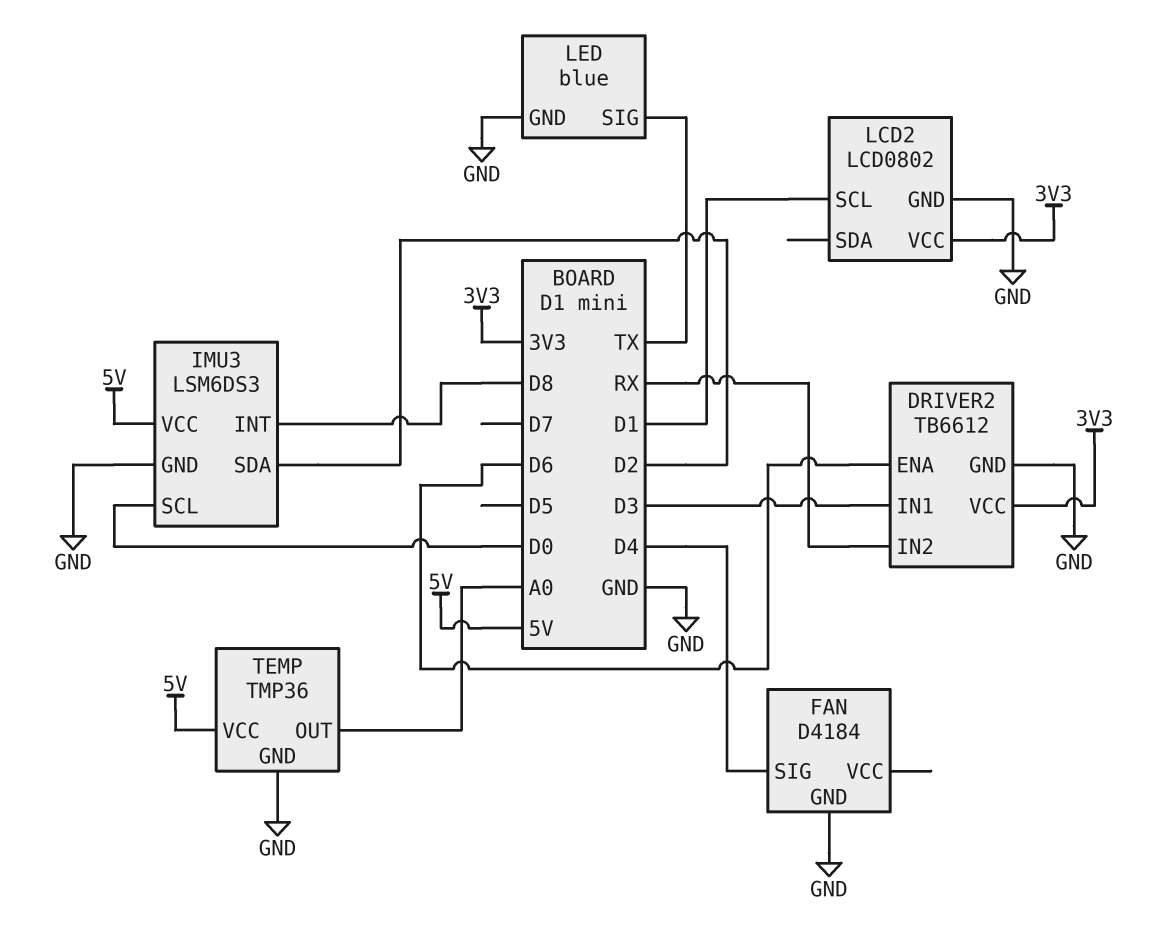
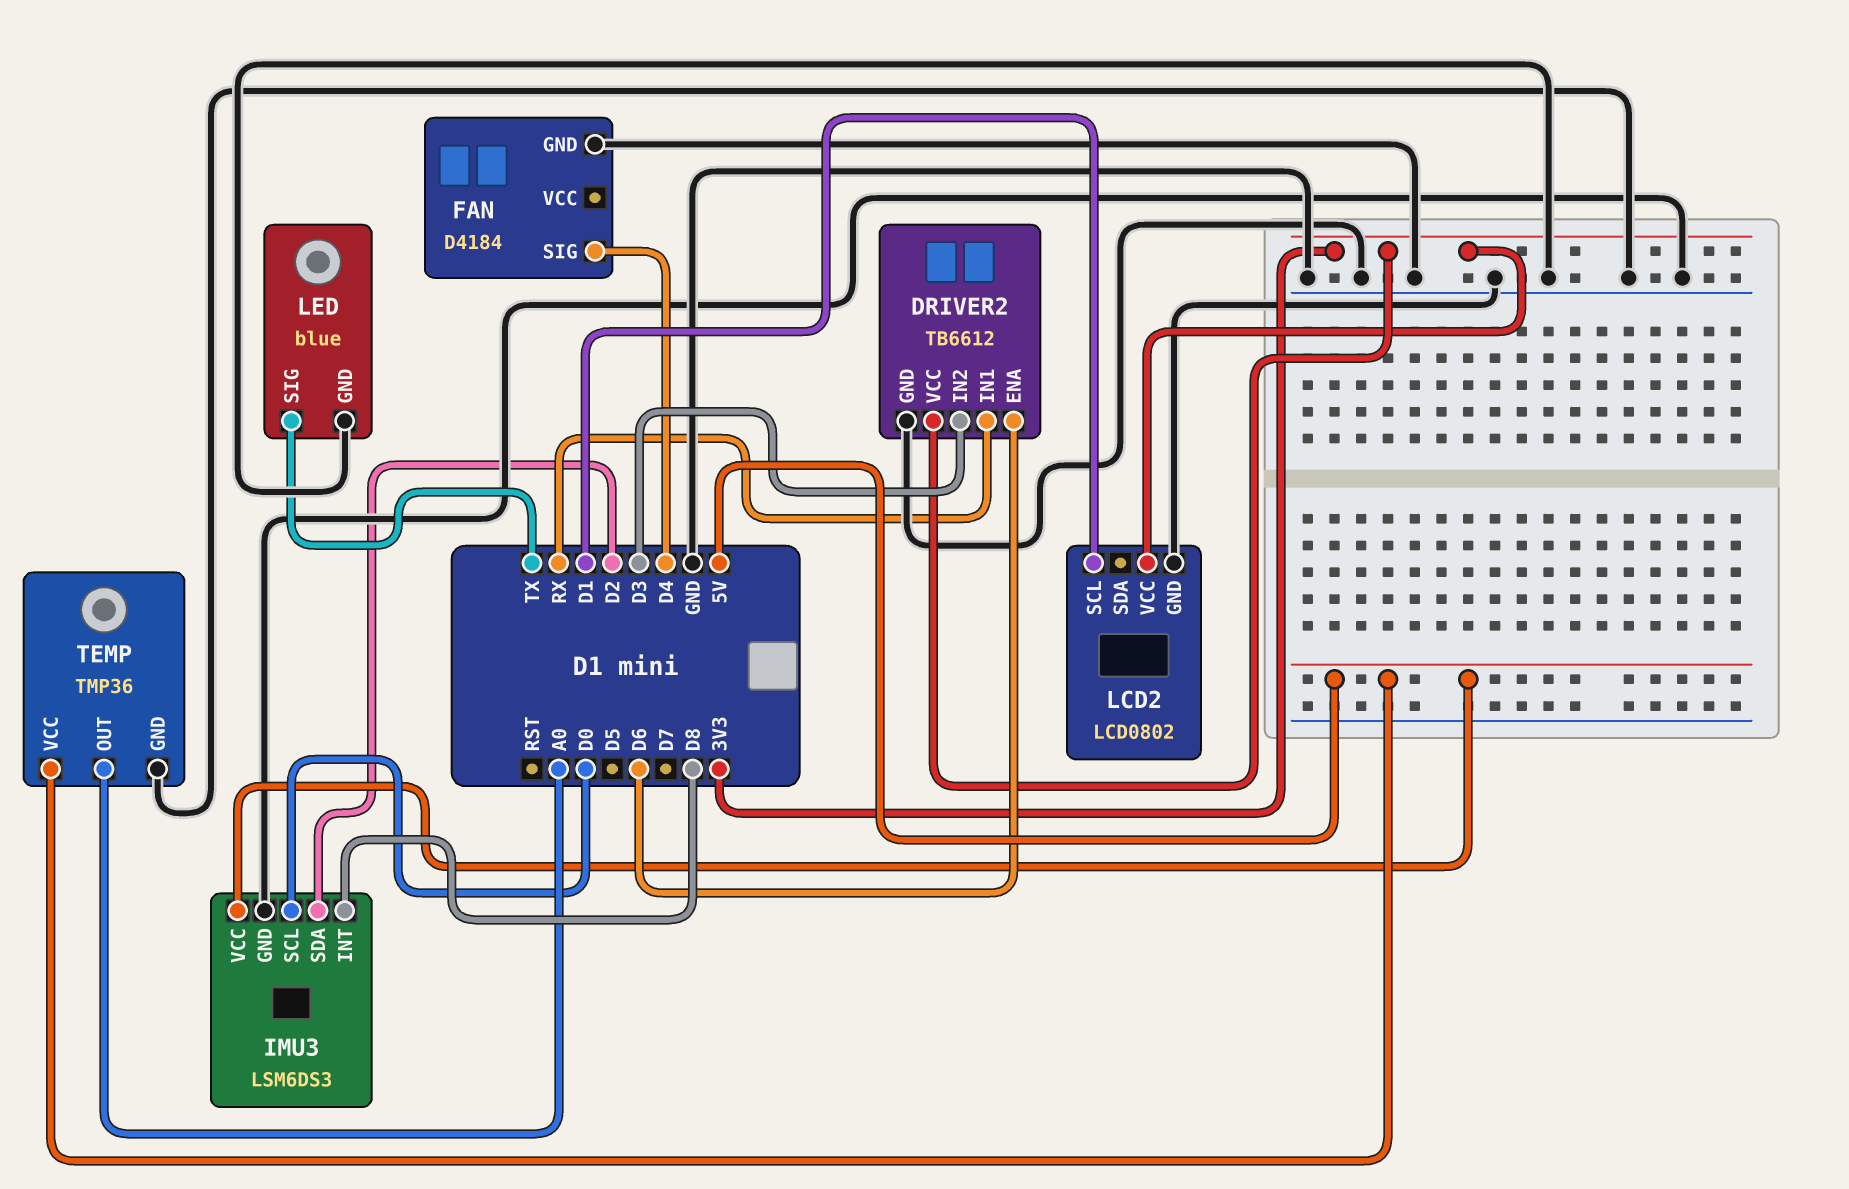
DRIVER2 pin IN1: D3 -> RX
DRIVER2 pin IN2: RX -> D3

